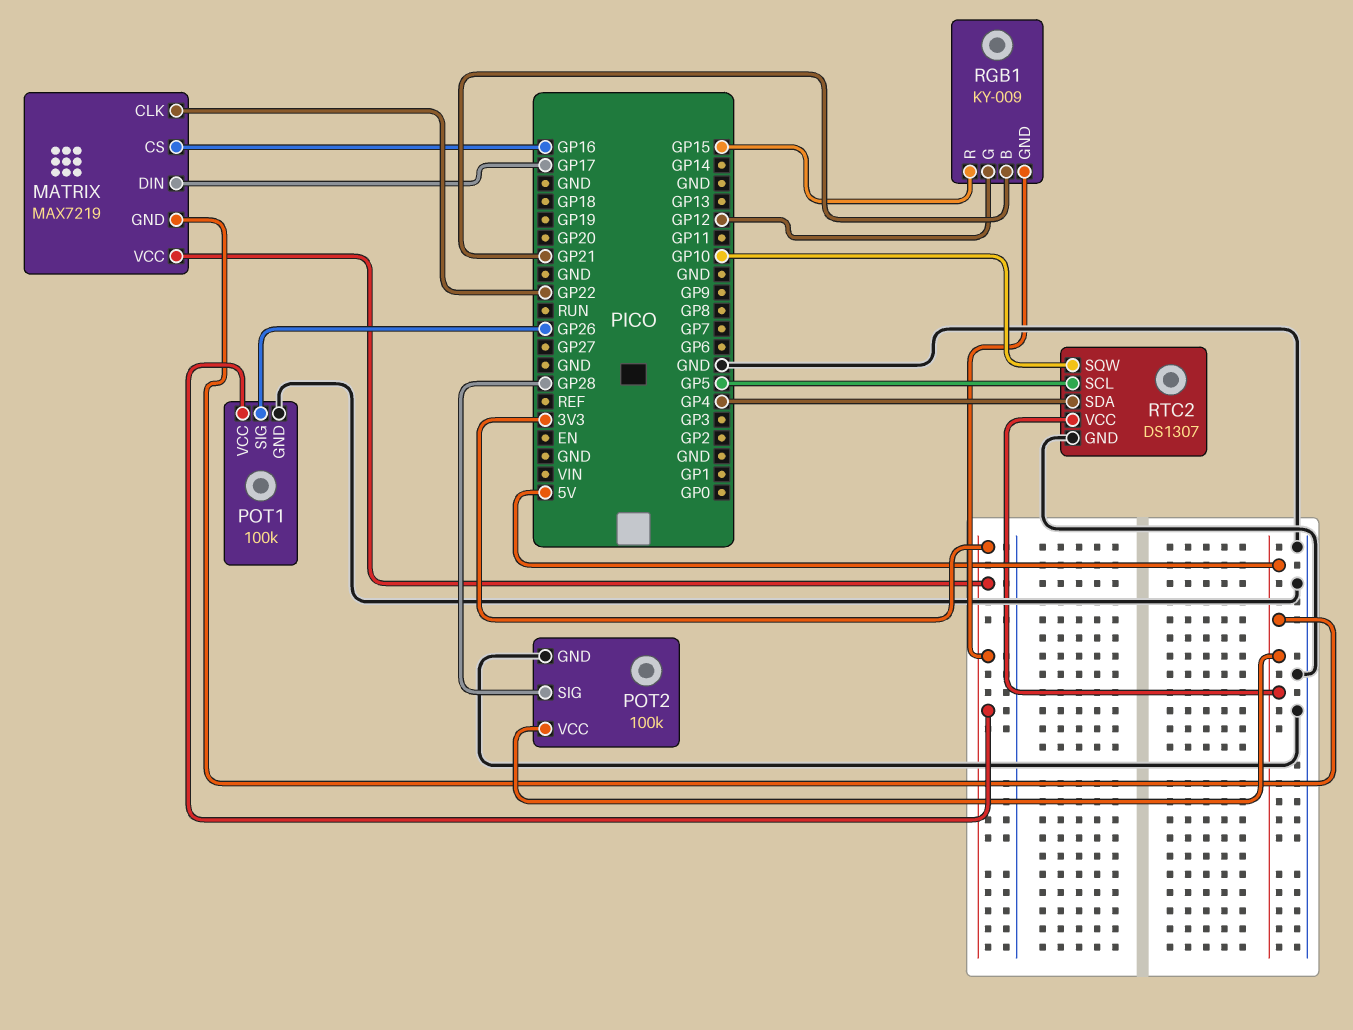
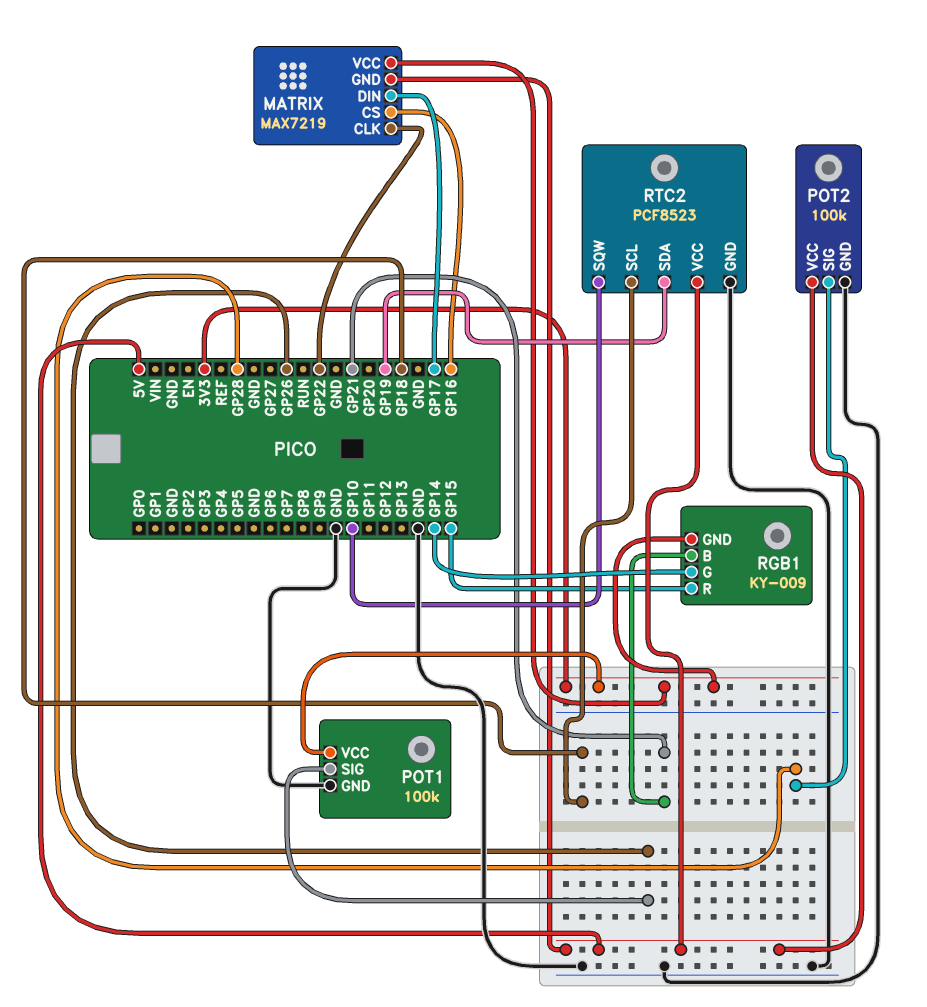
RGB1 pin G: GP12 -> GP14
RTC2: DS1307 -> PCF8523
RTC2 pin SCL: GP5 -> GP18
RTC2 pin SDA: GP4 -> GP19

